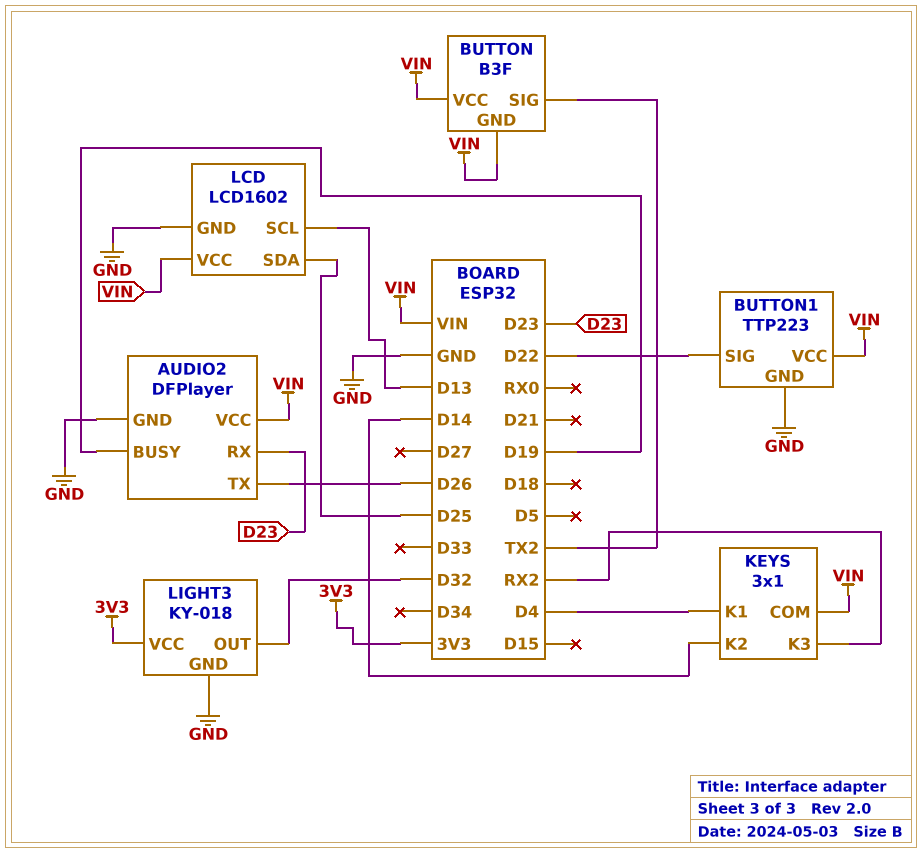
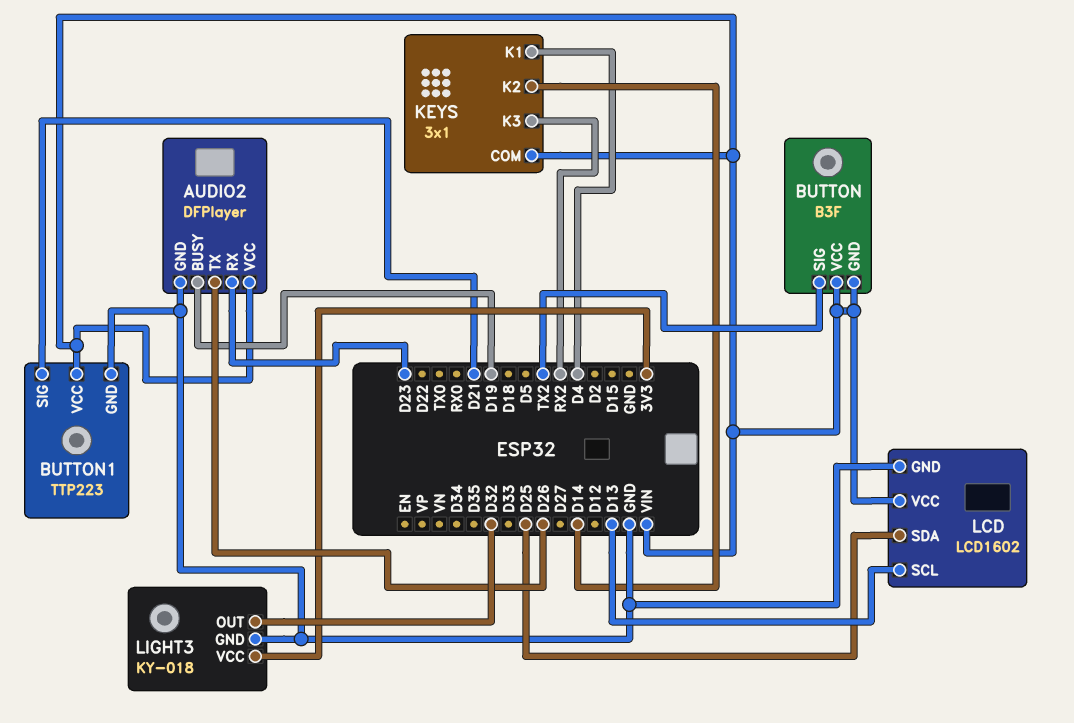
BUTTON1 pin SIG: D22 -> D21

